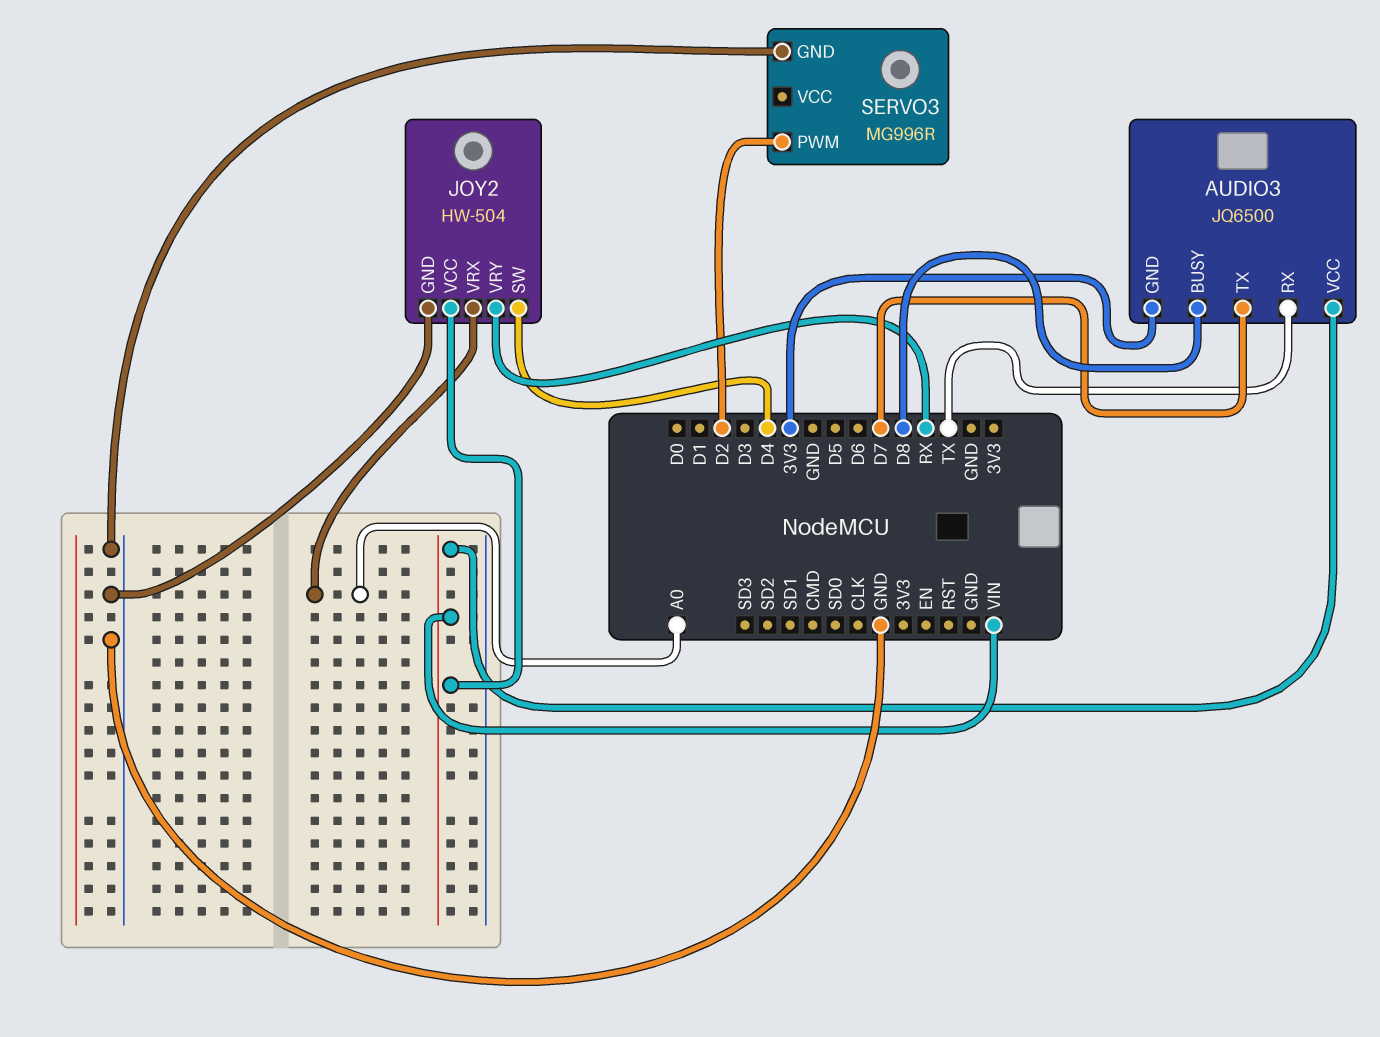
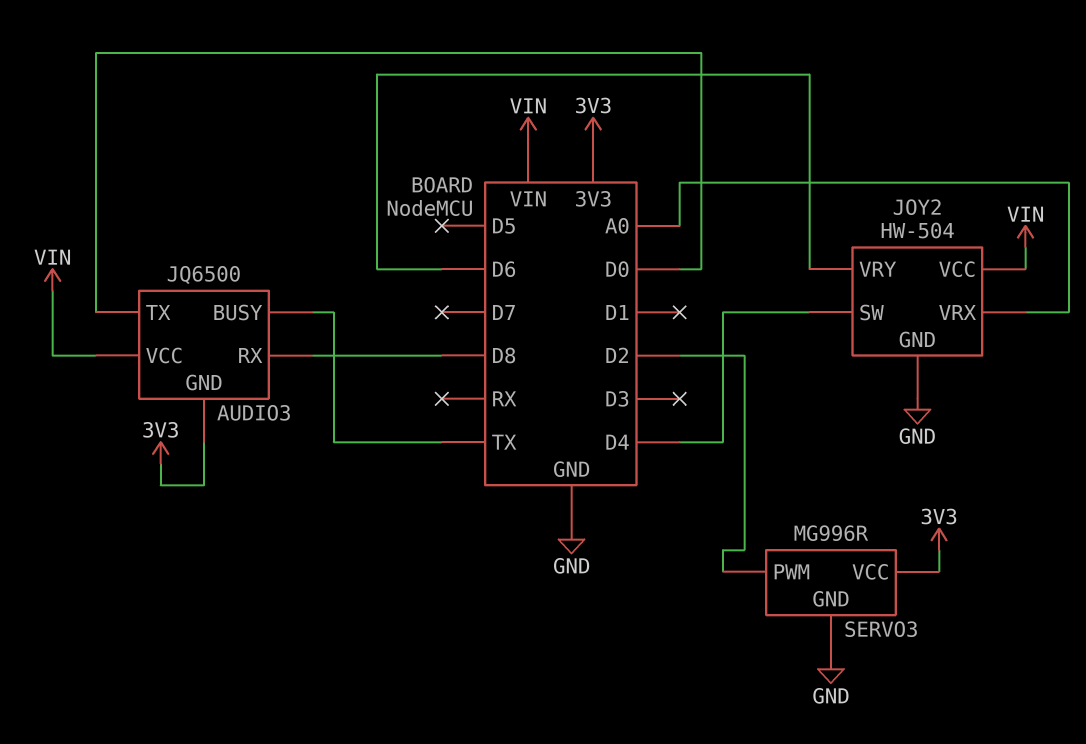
AUDIO3 pin BUSY: D8 -> TX
AUDIO3 pin RX: TX -> D8
AUDIO3 pin TX: D7 -> D0
JOY2 pin VRY: RX -> D6
SERVO3 pin VCC: none -> 3V3

